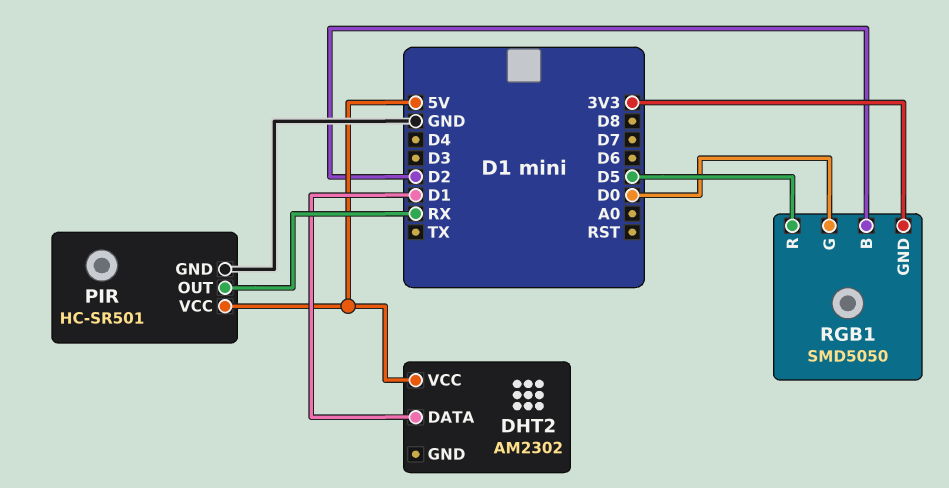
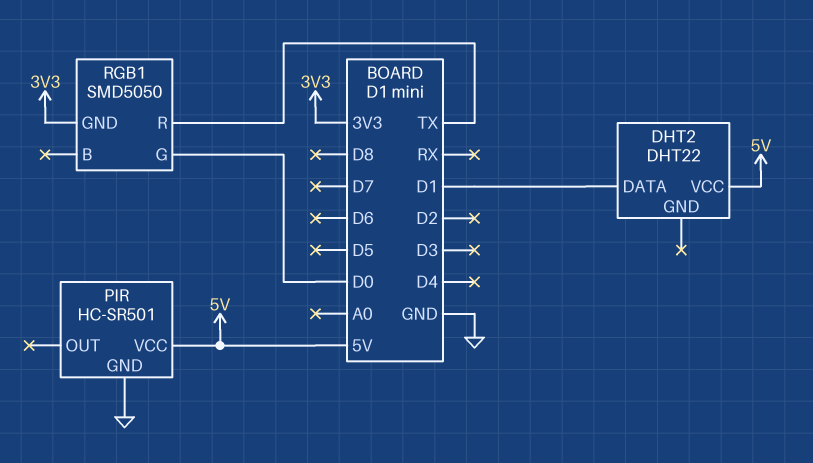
DHT2: AM2302 -> DHT22
PIR pin OUT: RX -> none
RGB1 pin B: D2 -> none
RGB1 pin R: D5 -> TX

